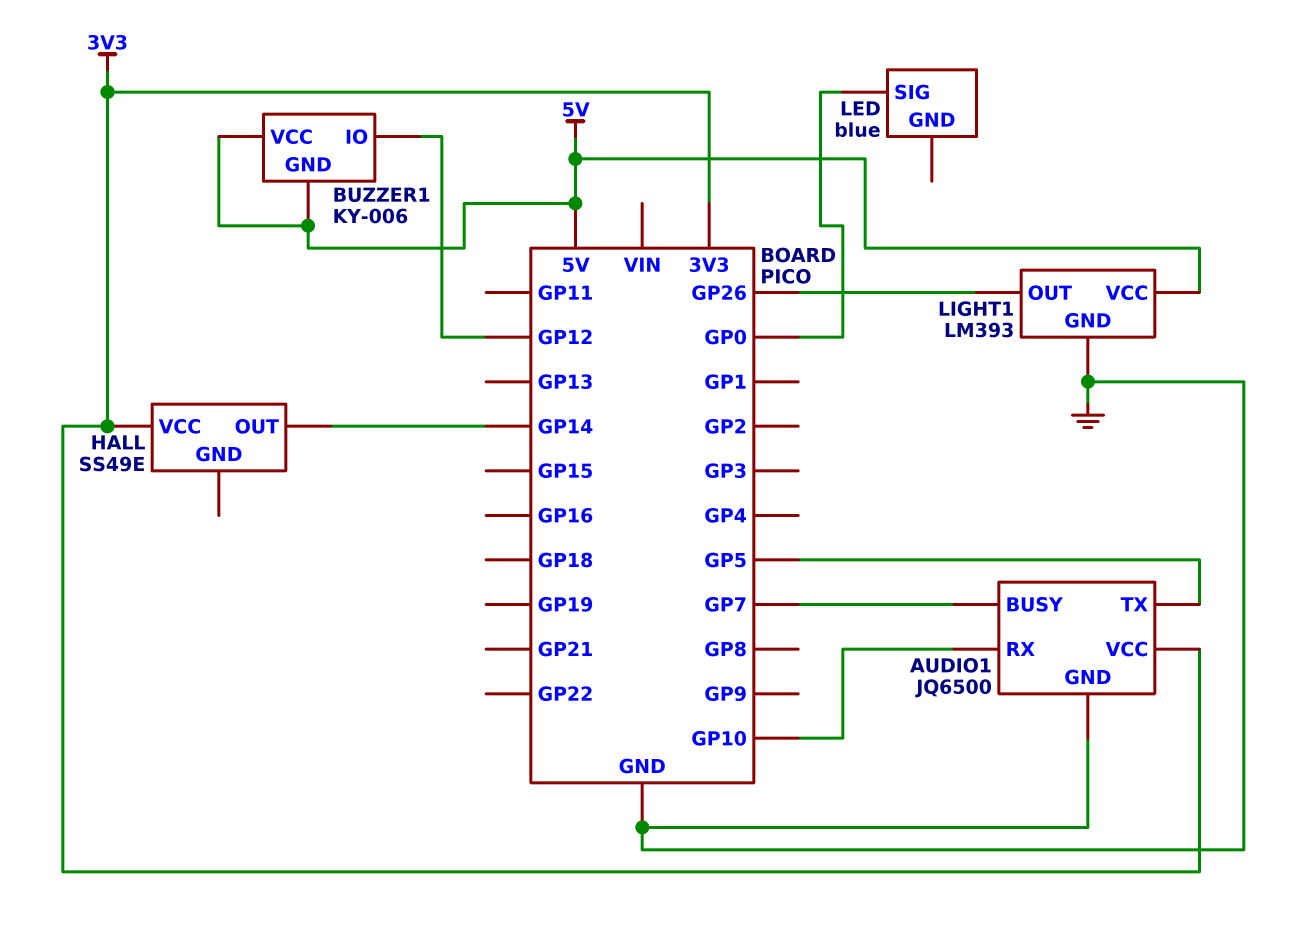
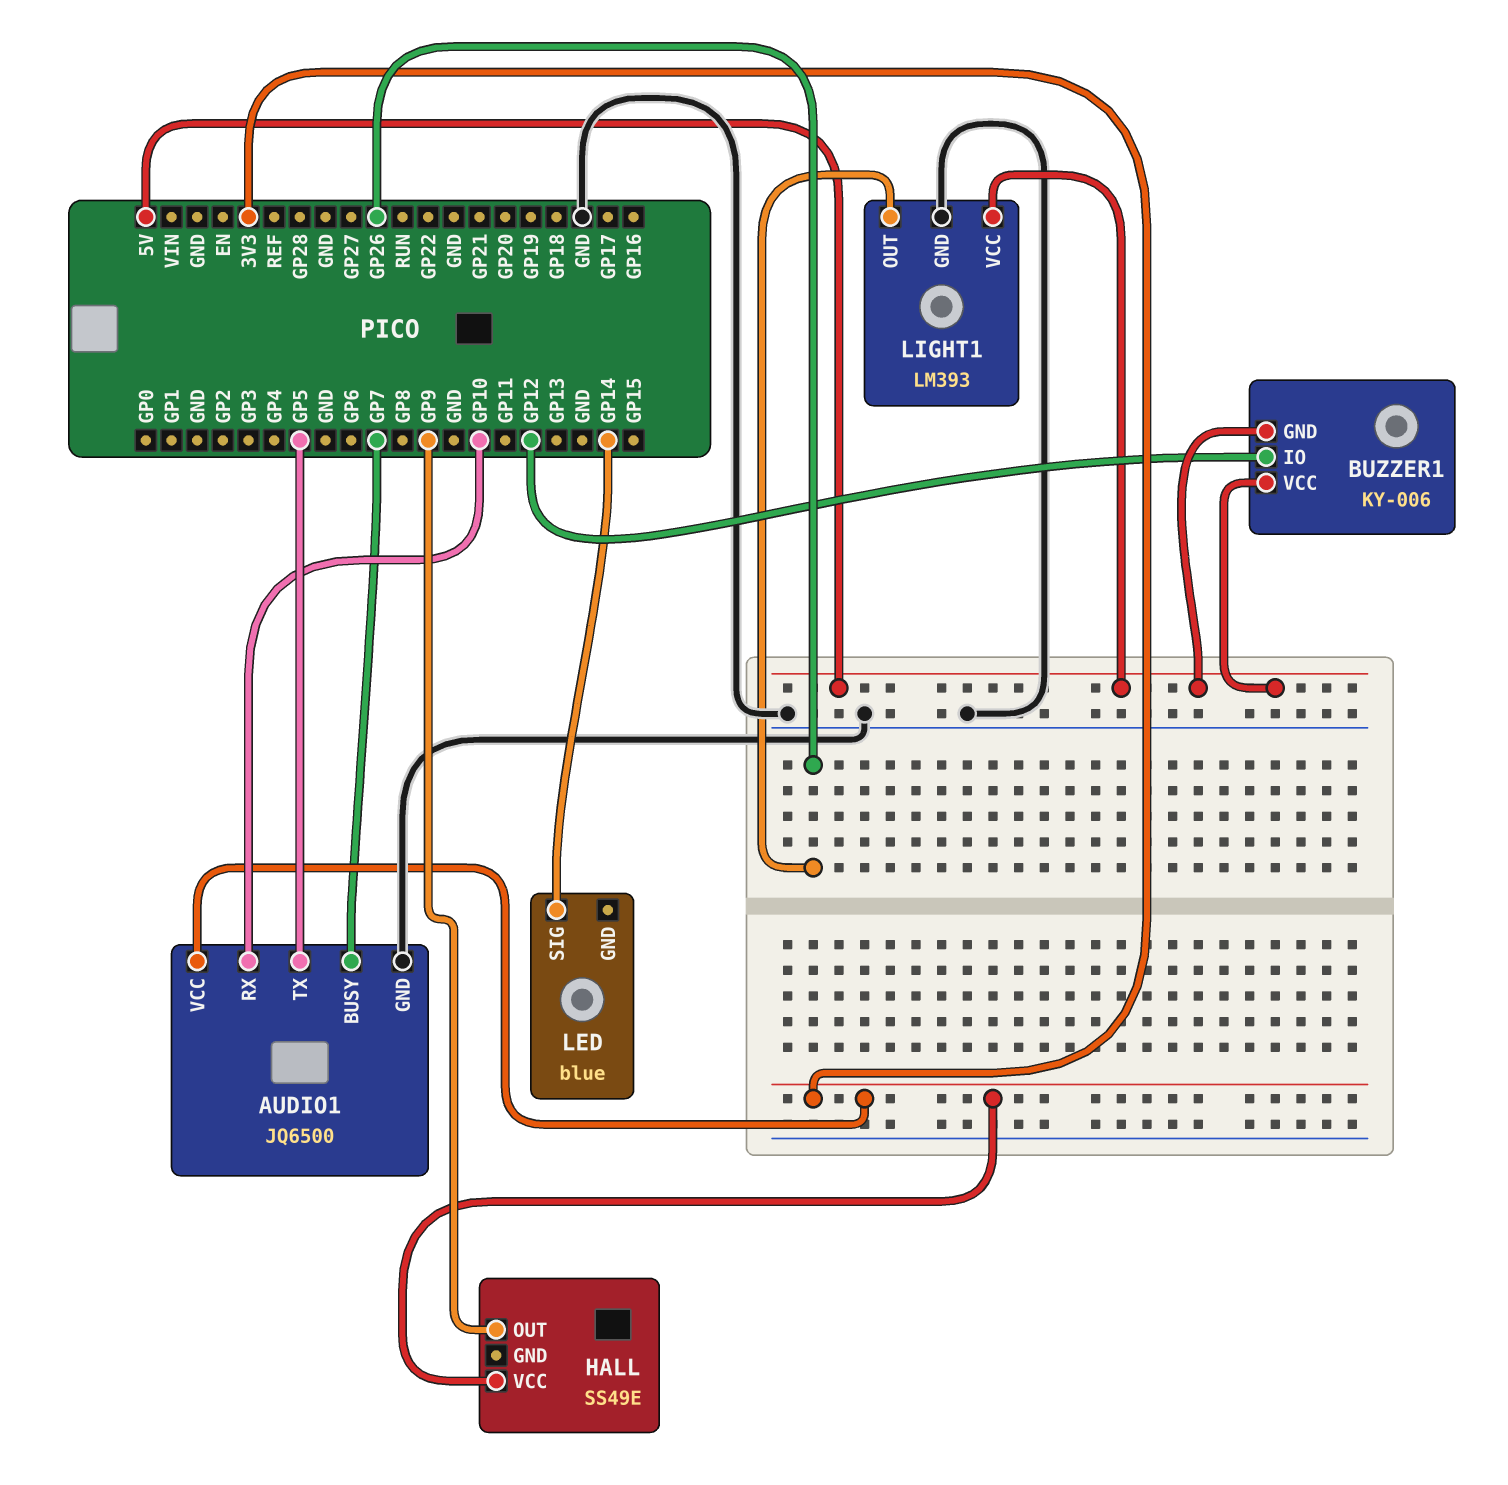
HALL pin OUT: GP14 -> GP9
LED pin SIG: GP0 -> GP14

